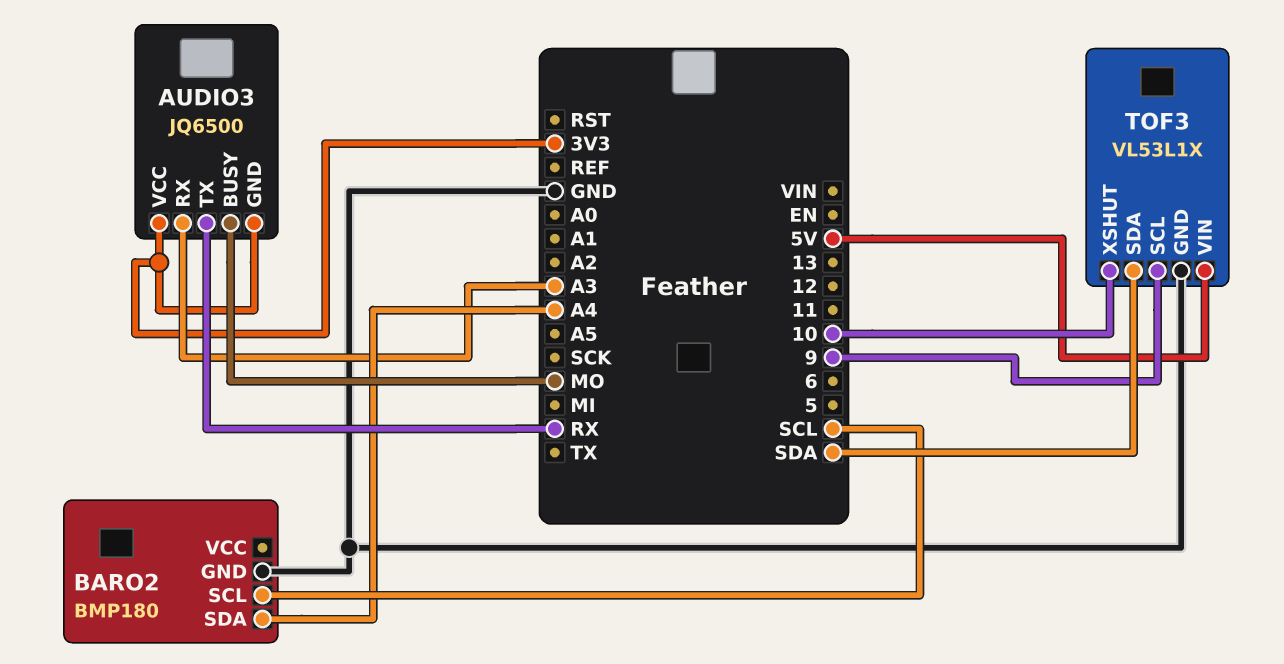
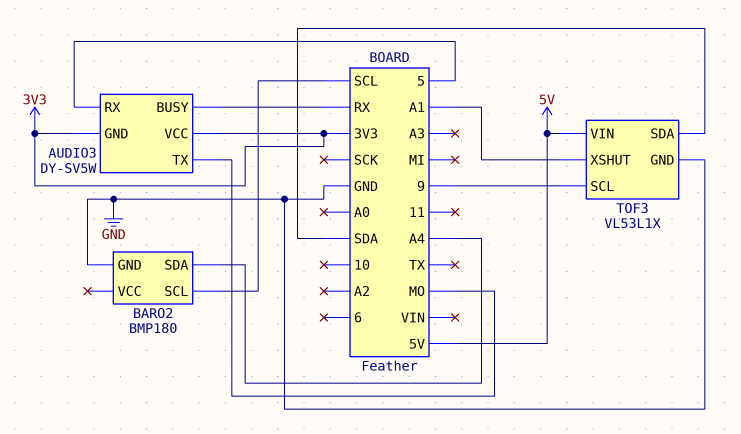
AUDIO3: JQ6500 -> DY-SV5W
AUDIO3 pin BUSY: MO -> RX
AUDIO3 pin RX: A3 -> 5
AUDIO3 pin TX: RX -> MO
TOF3 pin XSHUT: 10 -> A1

